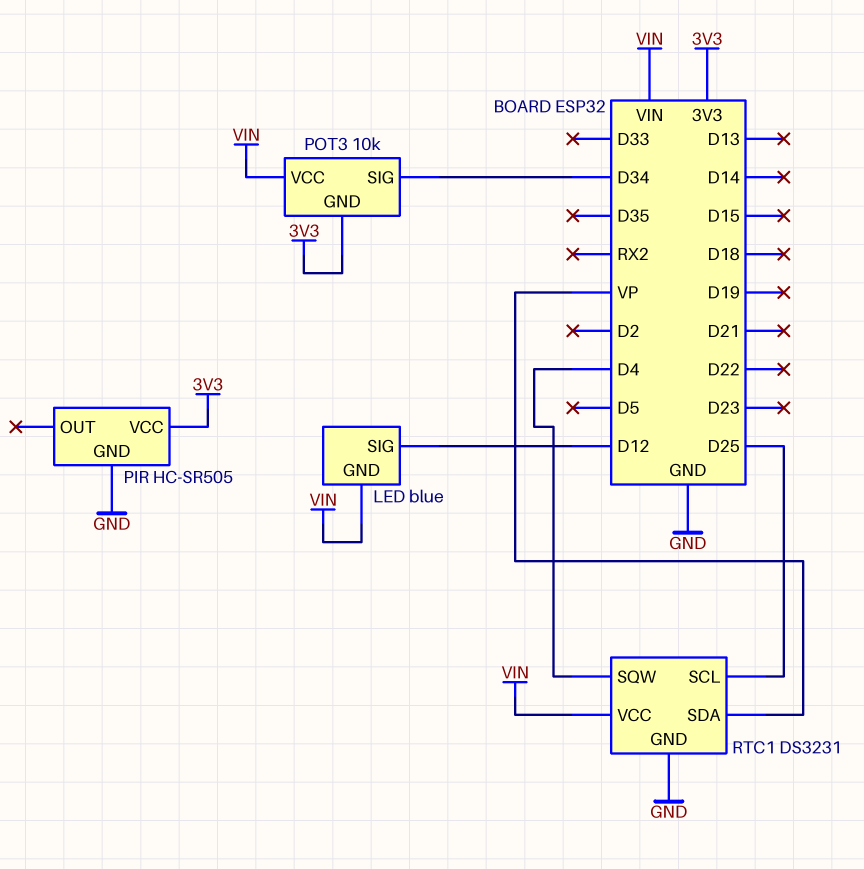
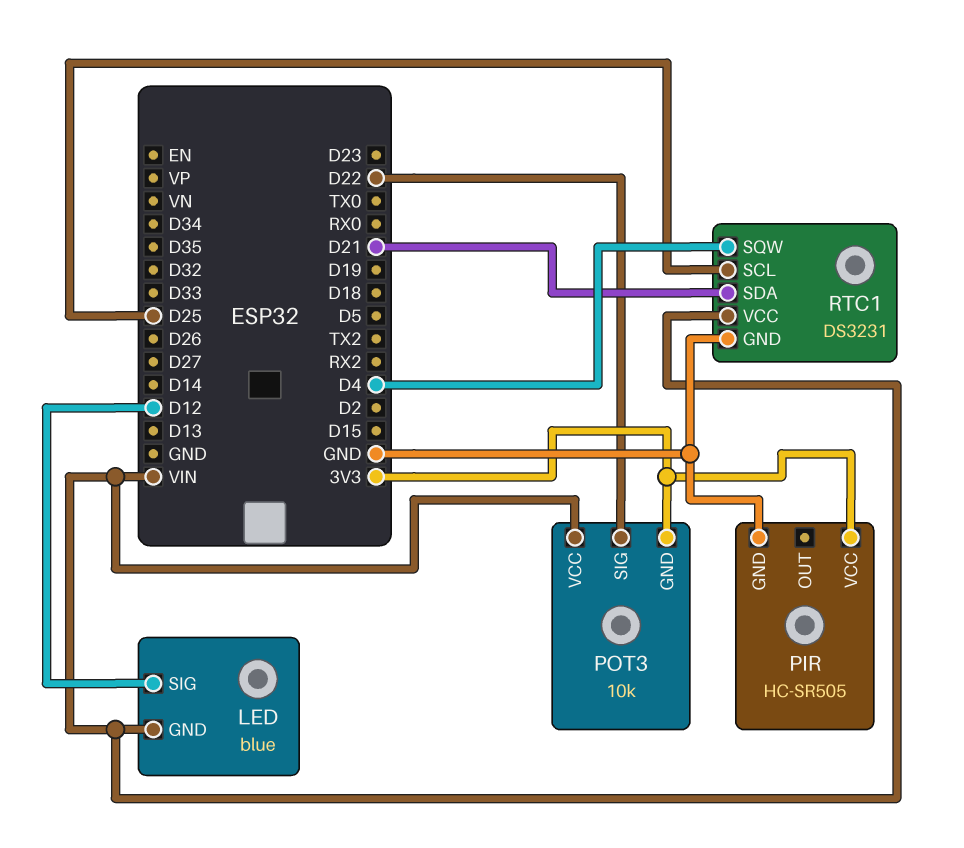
POT3 pin SIG: D34 -> D22
RTC1 pin SDA: VP -> D21

